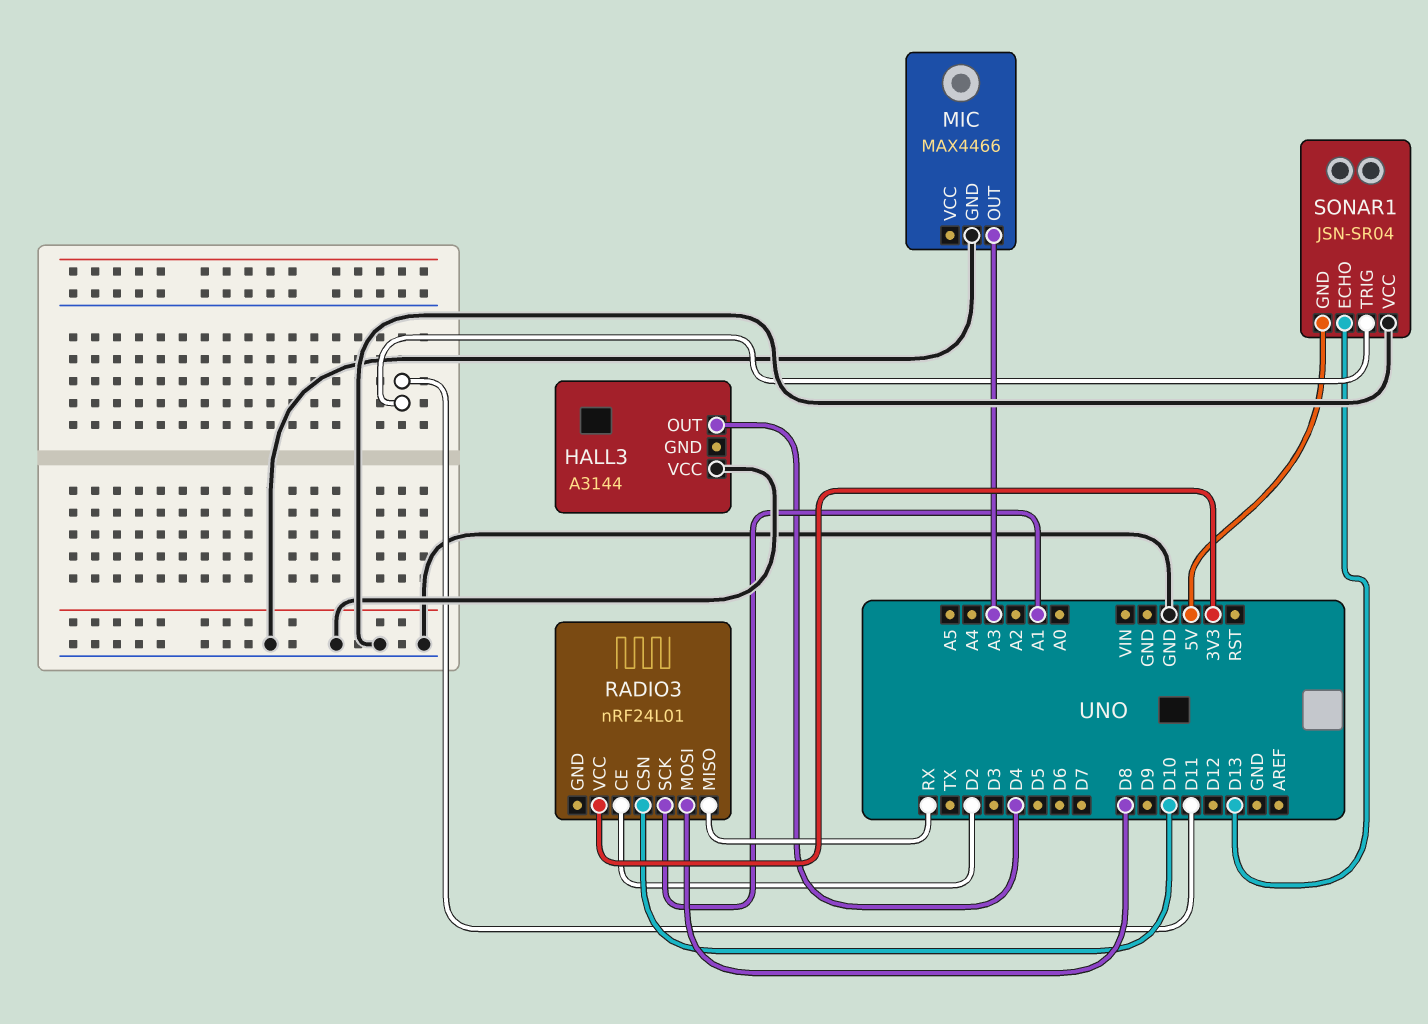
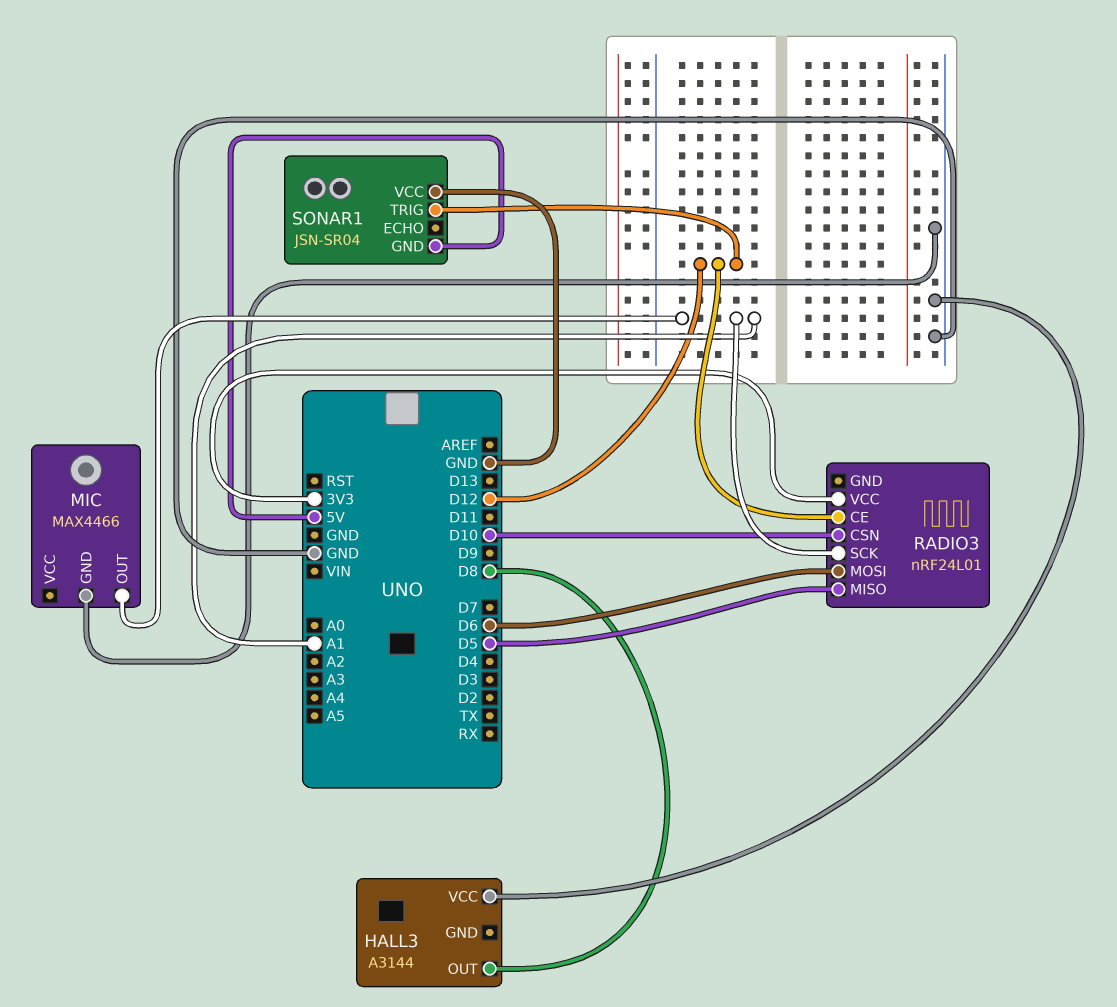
HALL3 pin OUT: D4 -> D8
MIC pin OUT: A3 -> A1
RADIO3 pin CE: D2 -> D12
RADIO3 pin MISO: RX -> D5
RADIO3 pin MOSI: D8 -> D6
SONAR1 pin ECHO: D13 -> none
SONAR1 pin TRIG: D11 -> D12

